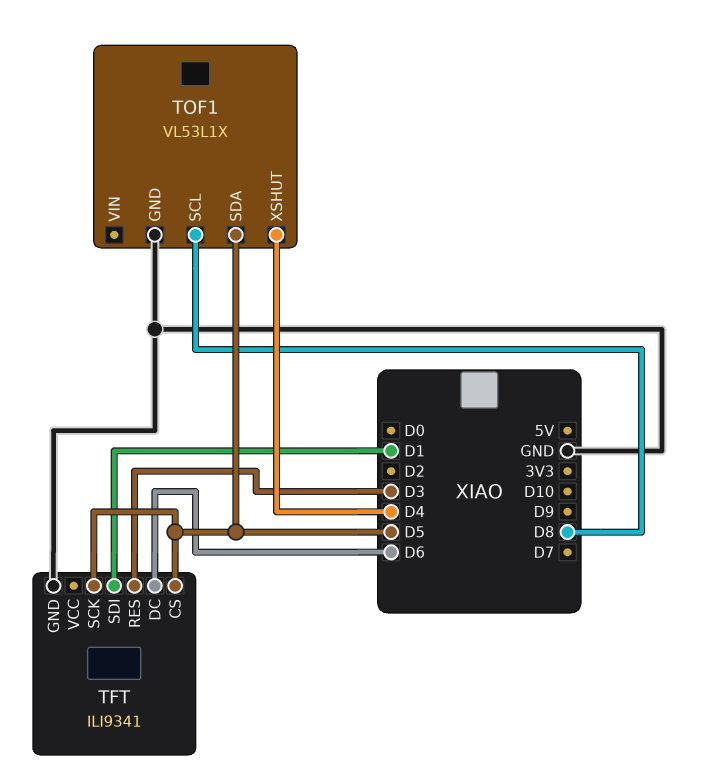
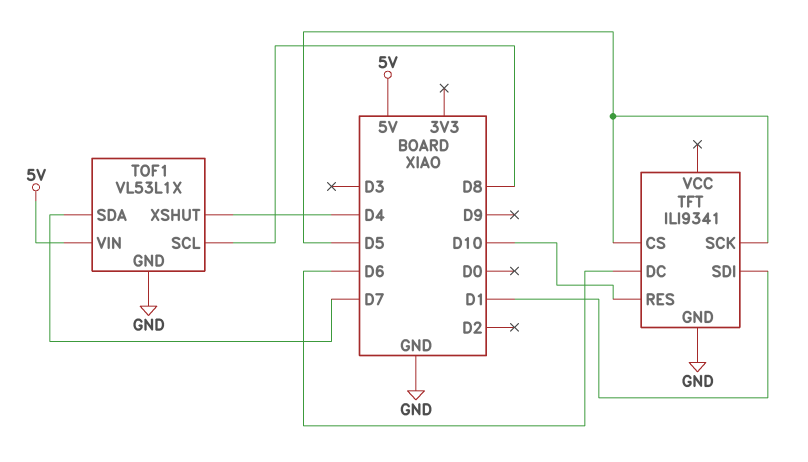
TFT pin RES: D3 -> D10
TOF1 pin SDA: D5 -> D7
TOF1 pin VIN: none -> 5V

